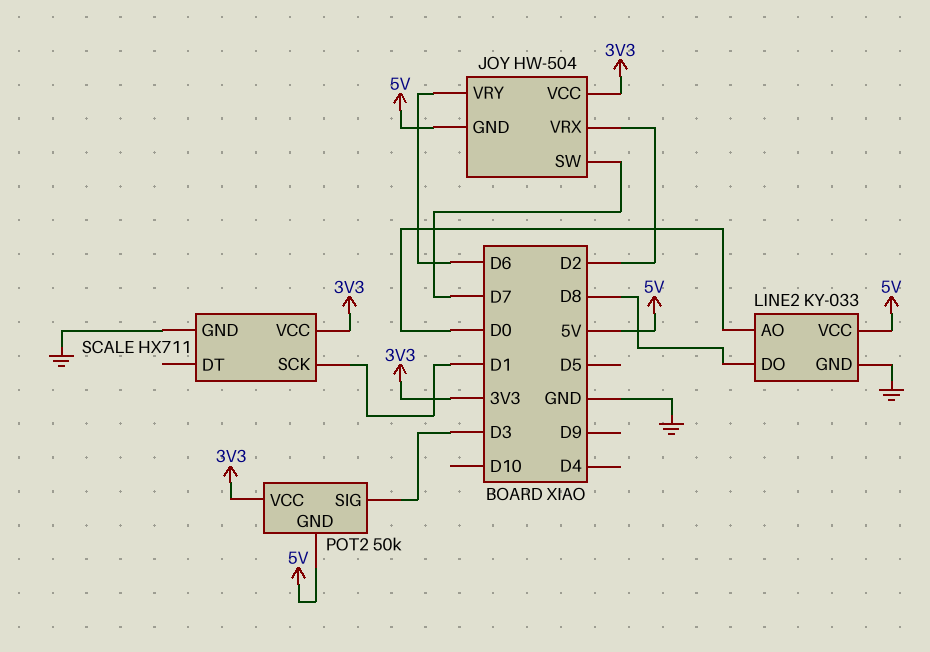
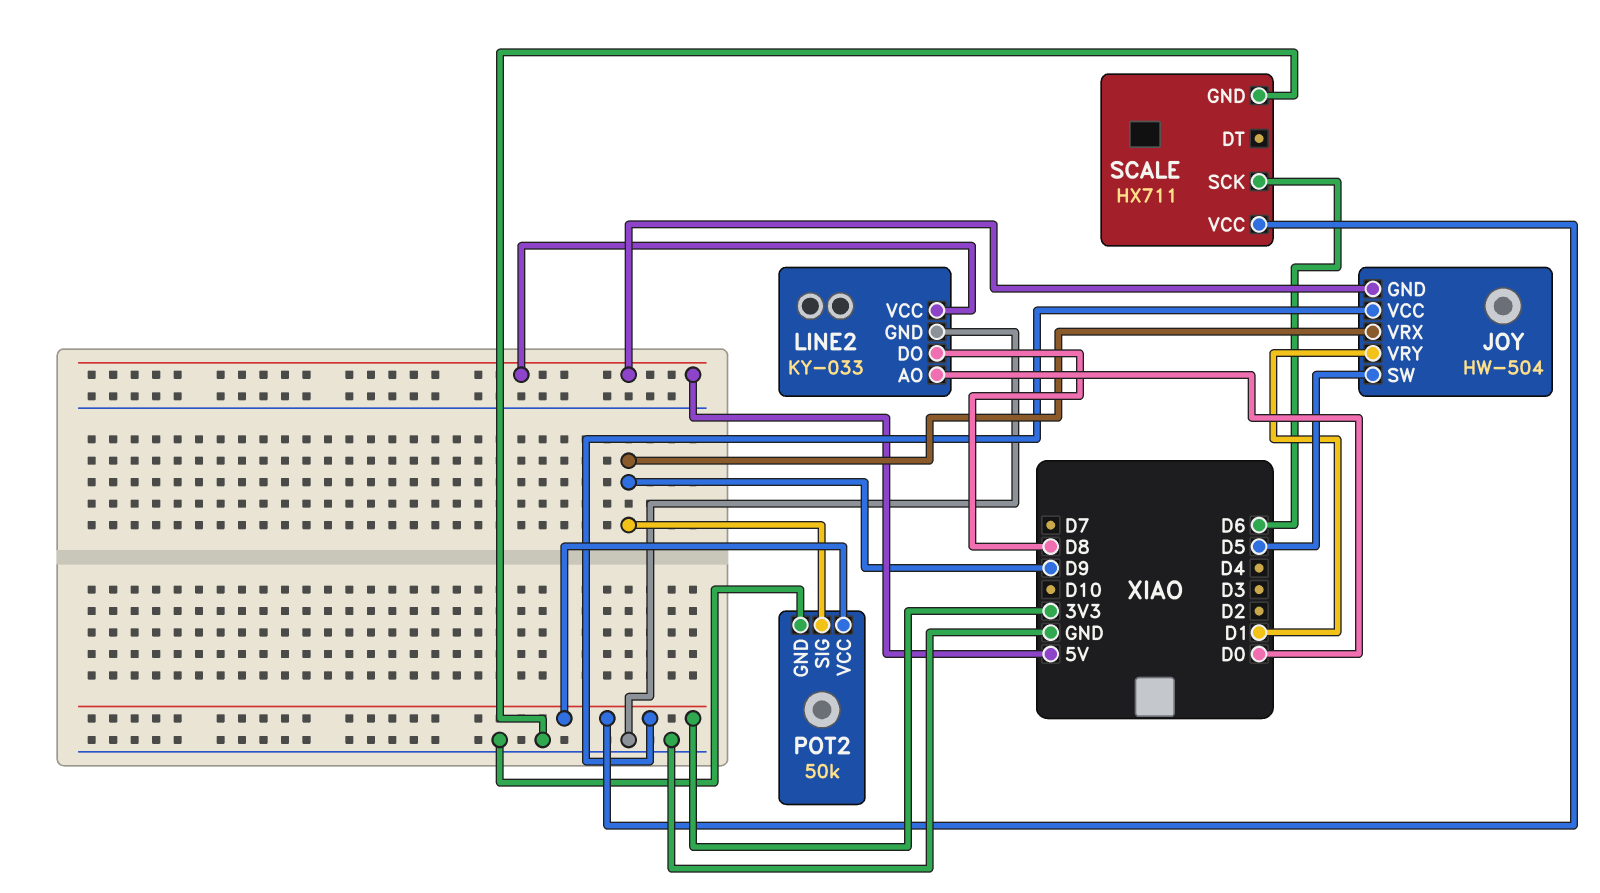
JOY pin SW: D7 -> D5
JOY pin VRX: D2 -> D9
JOY pin VRY: D6 -> D1
POT2 pin GND: 5V -> GND
POT2 pin SIG: D3 -> D9
SCALE pin SCK: D1 -> D6

